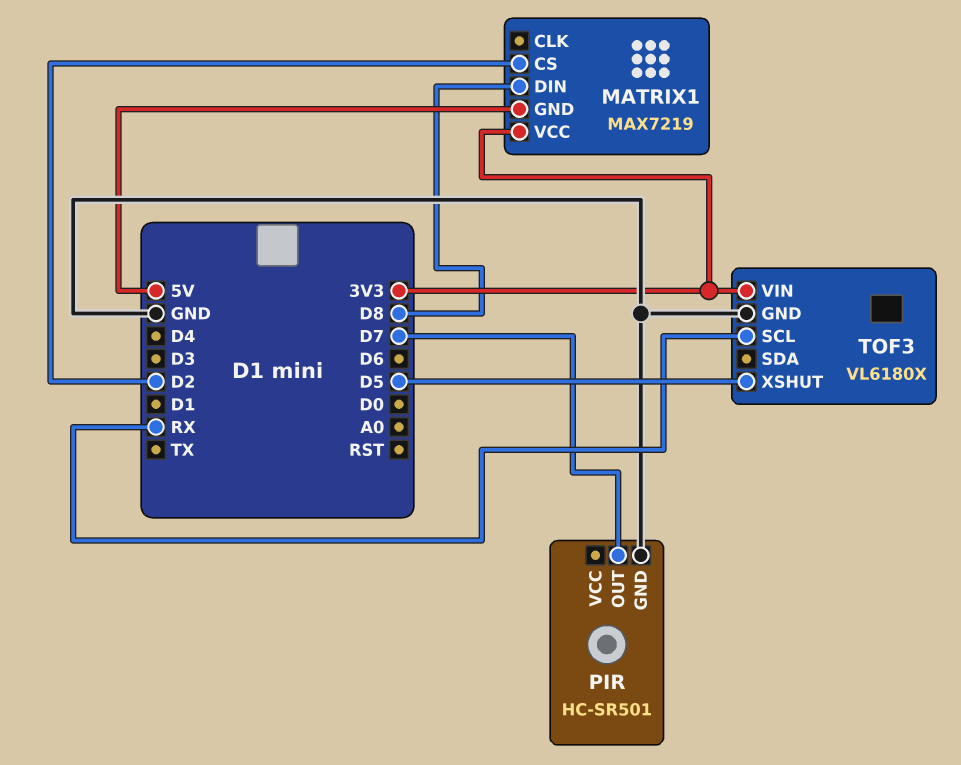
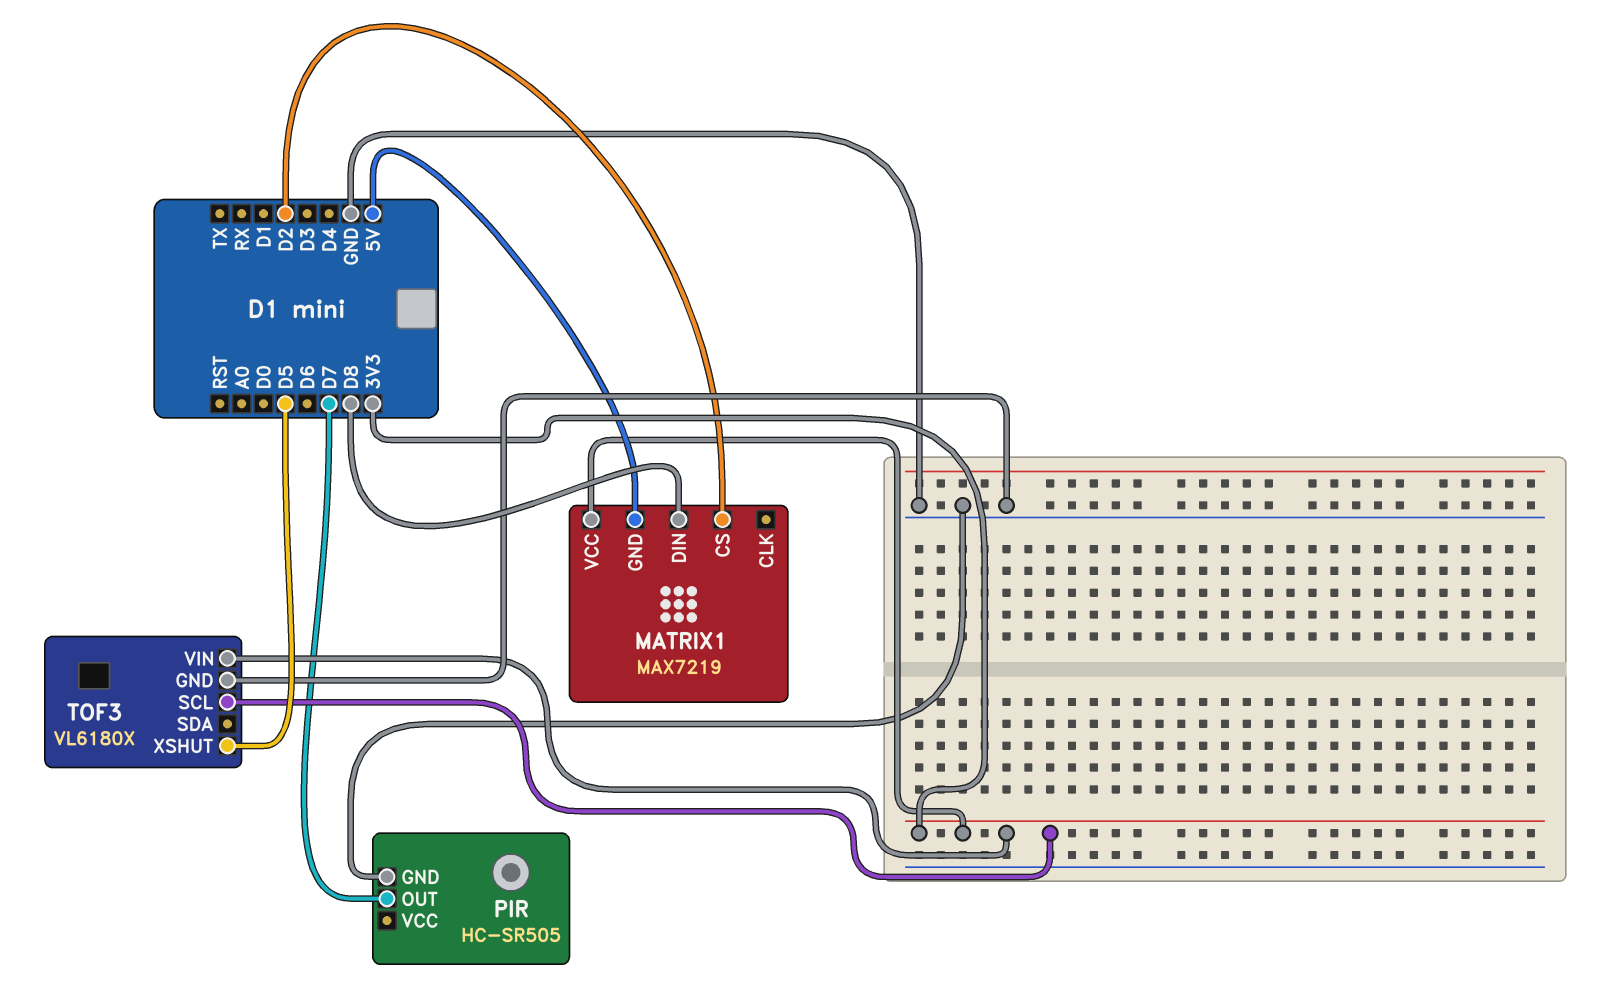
PIR: HC-SR501 -> HC-SR505
TOF3 pin SCL: RX -> 3V3

